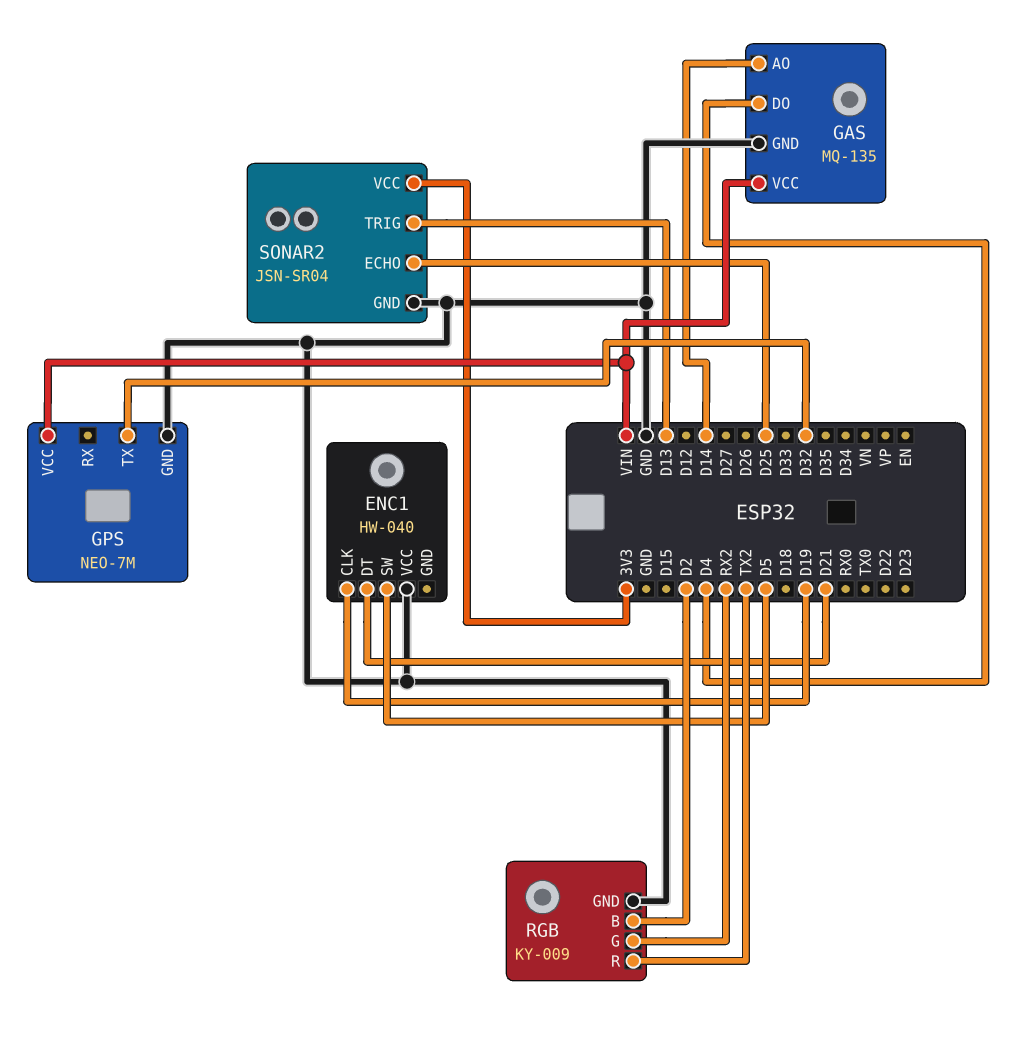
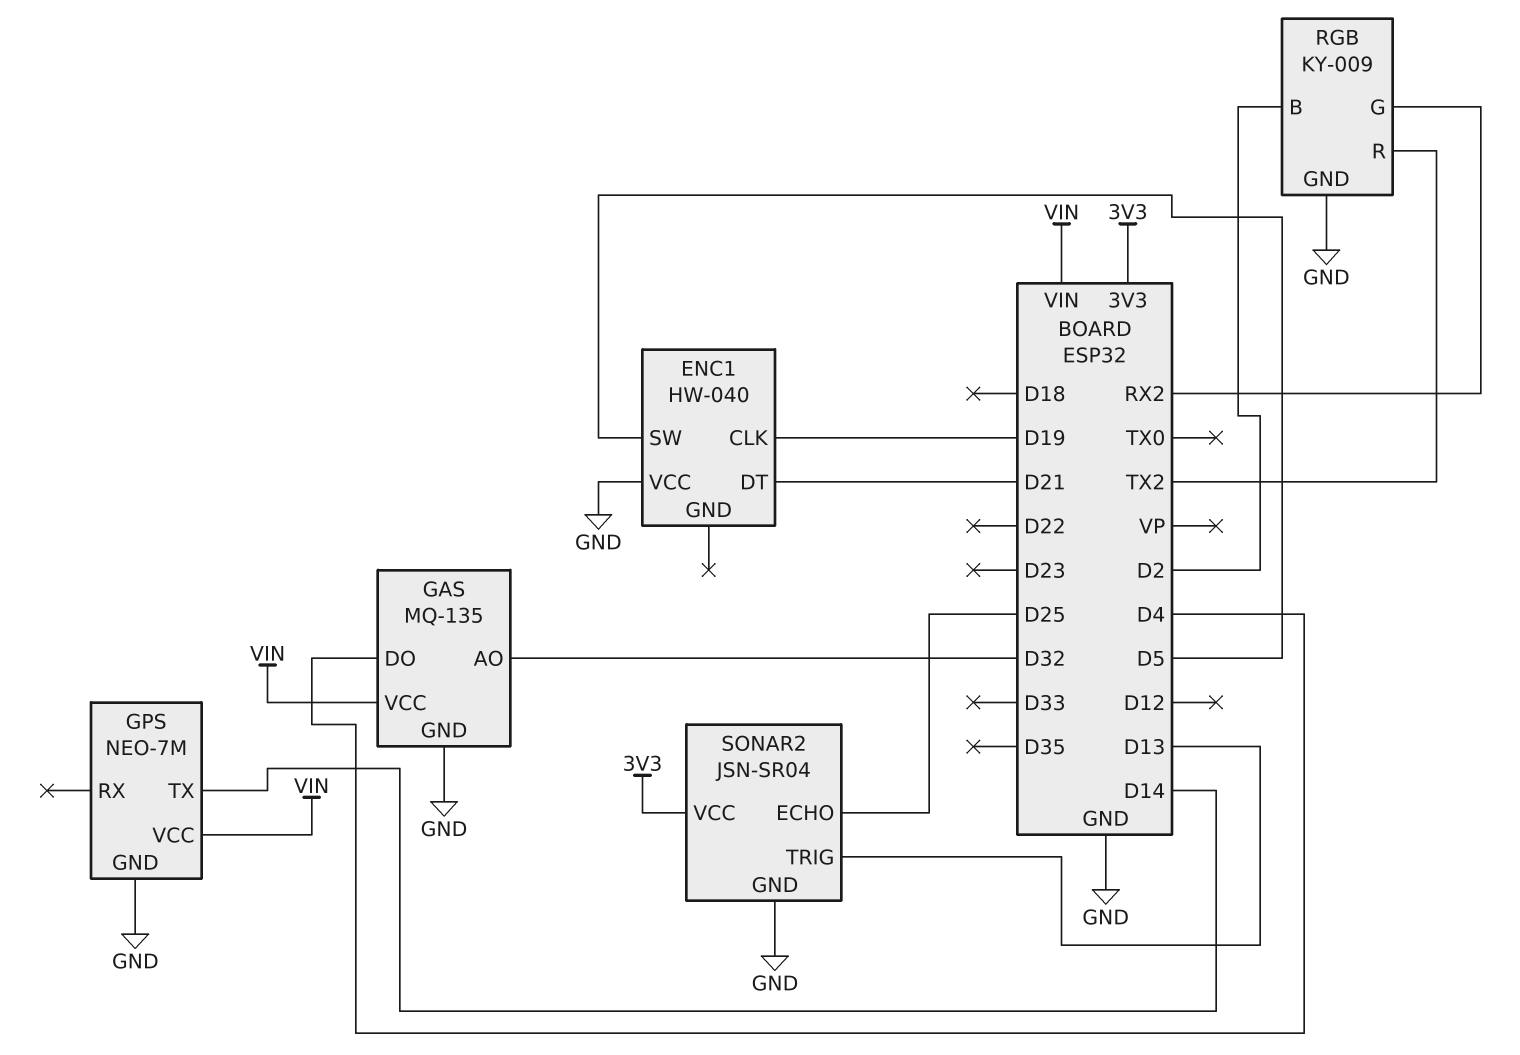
GAS pin AO: D14 -> D32
GPS pin TX: D32 -> D14

